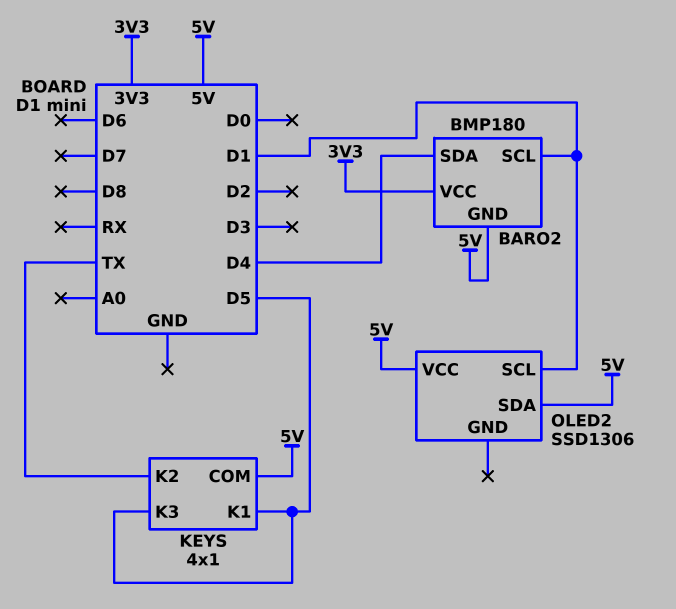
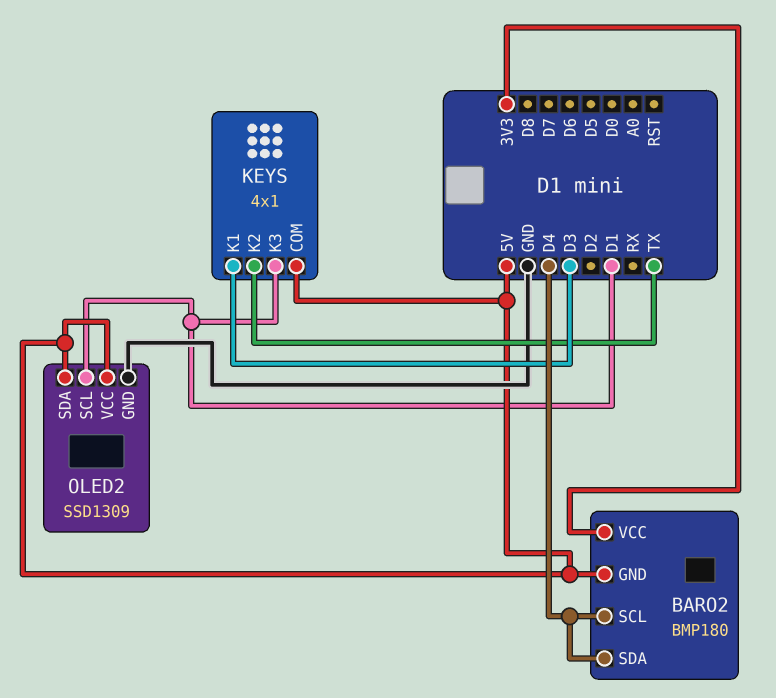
BARO2 pin SCL: D1 -> D4
KEYS pin K1: D5 -> D3
KEYS pin K3: D5 -> D1
OLED2: SSD1306 -> SSD1309
OLED2 pin GND: none -> GND

